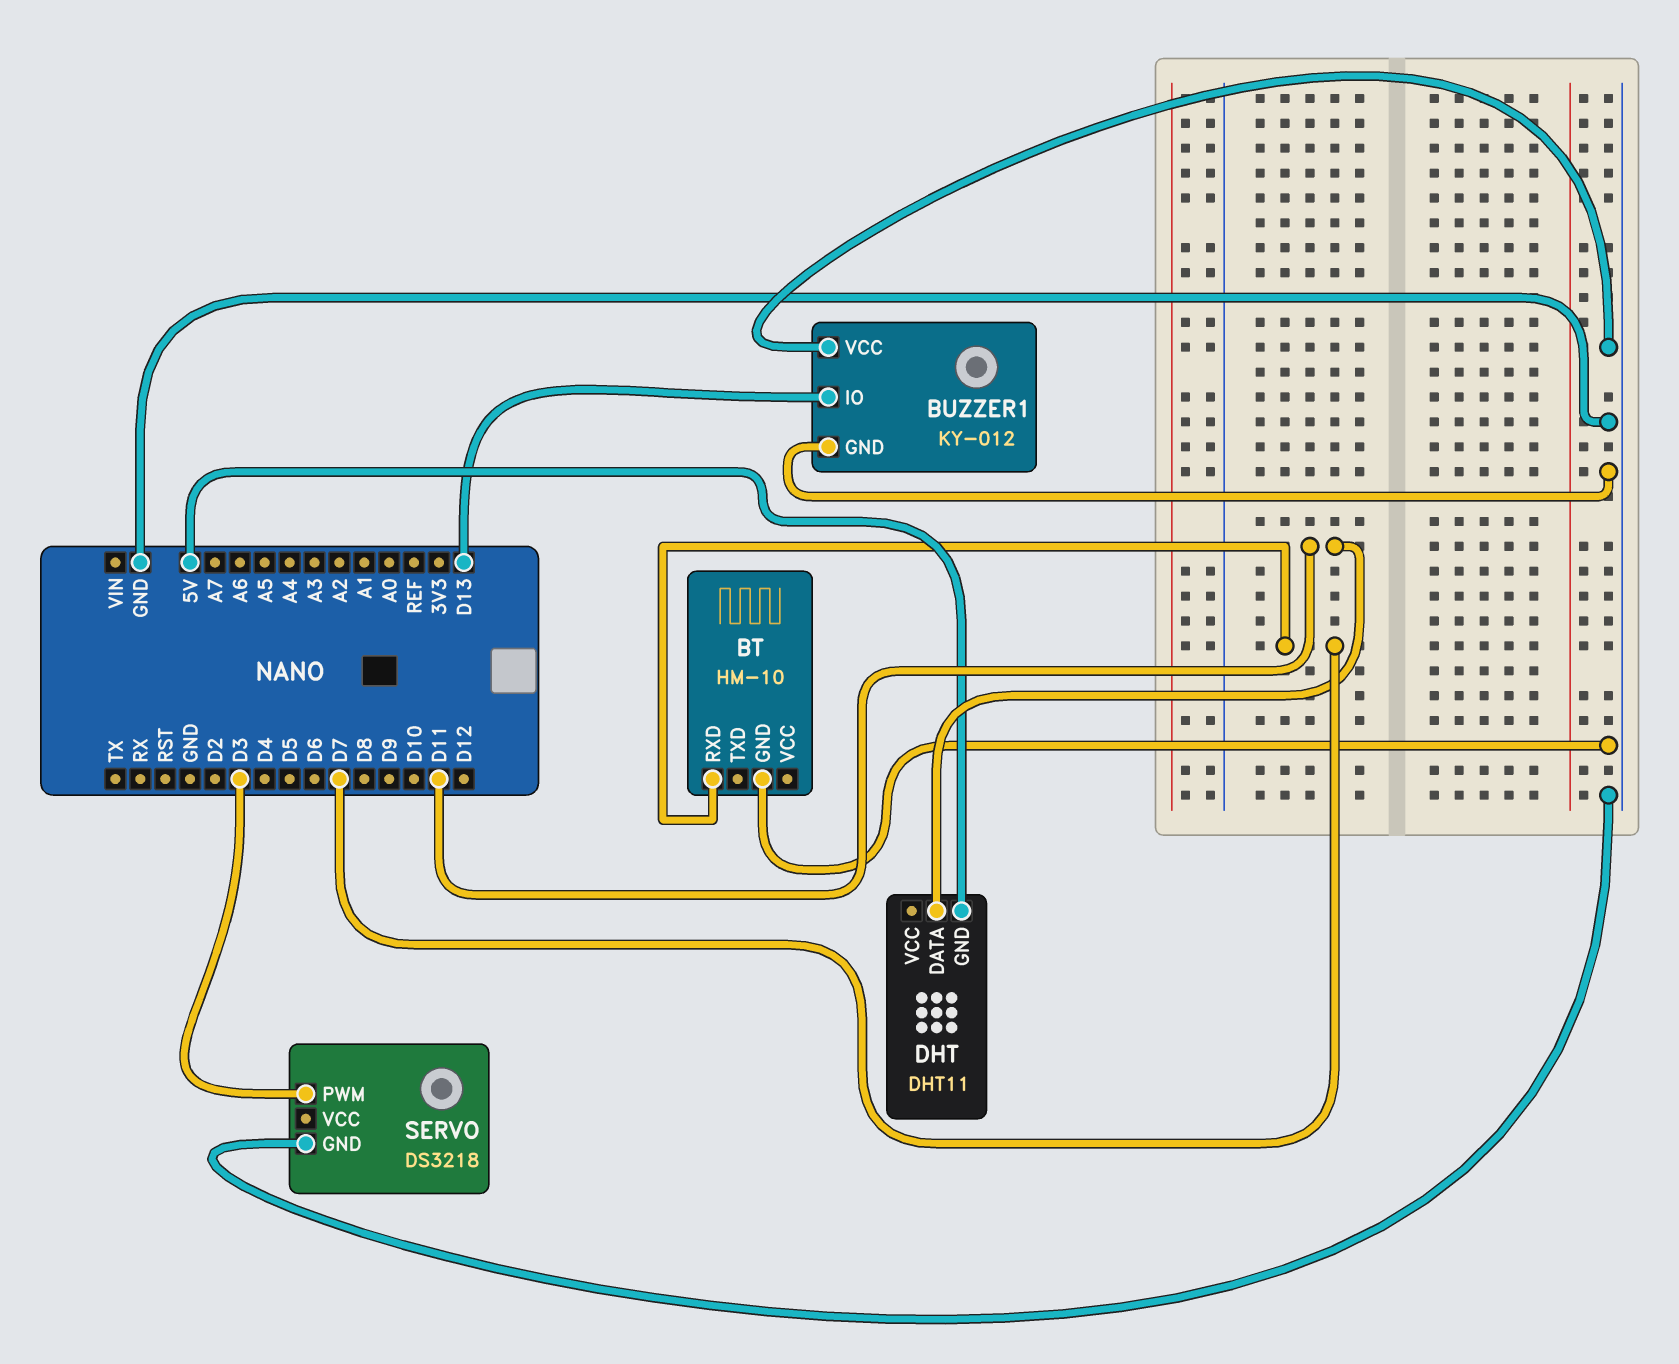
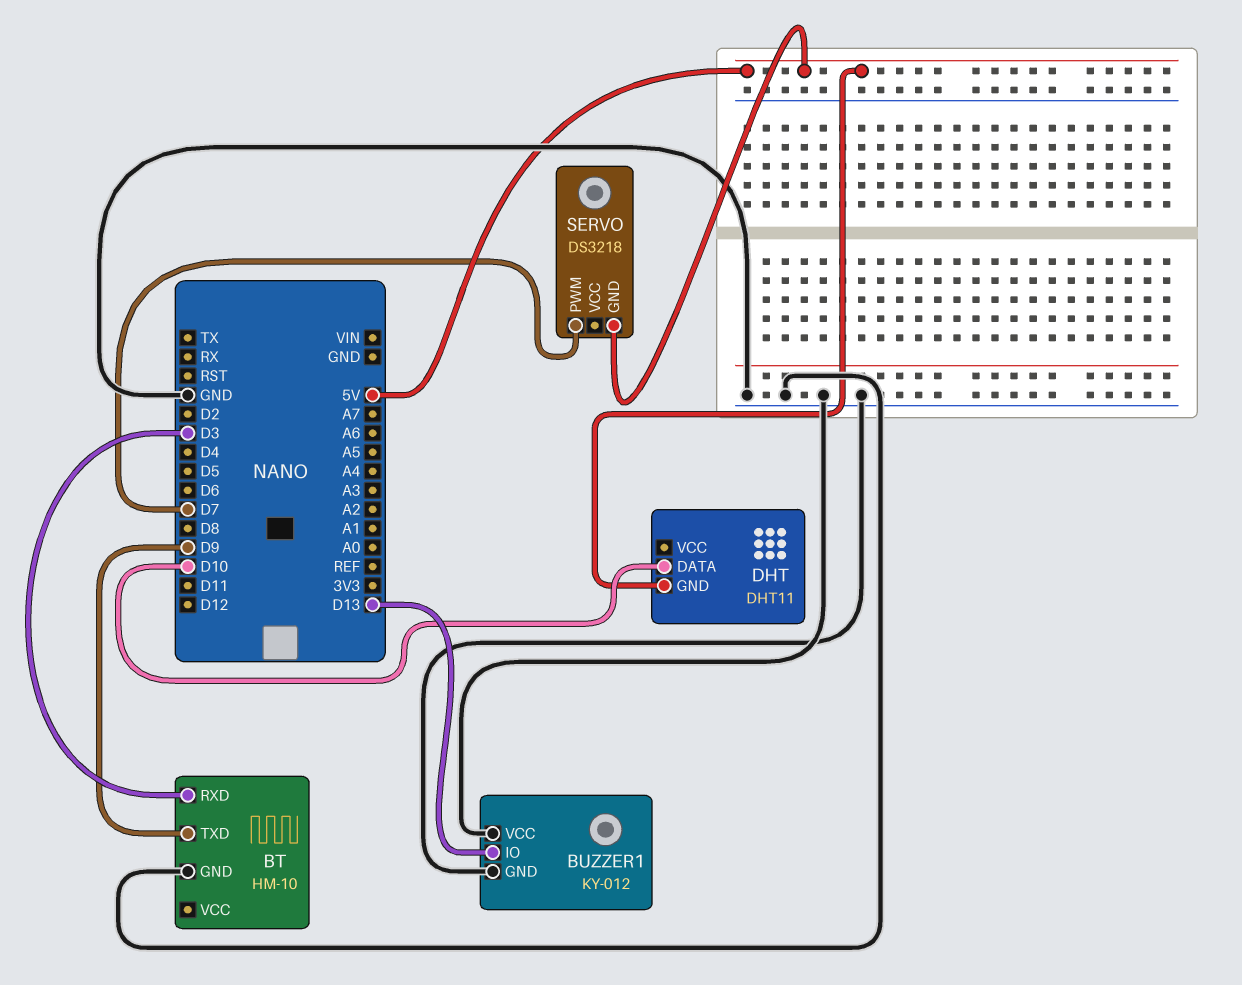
BT pin RXD: D7 -> D3
BT pin TXD: none -> D9
DHT pin DATA: D11 -> D10
SERVO pin GND: GND -> 5V
SERVO pin PWM: D3 -> D7

